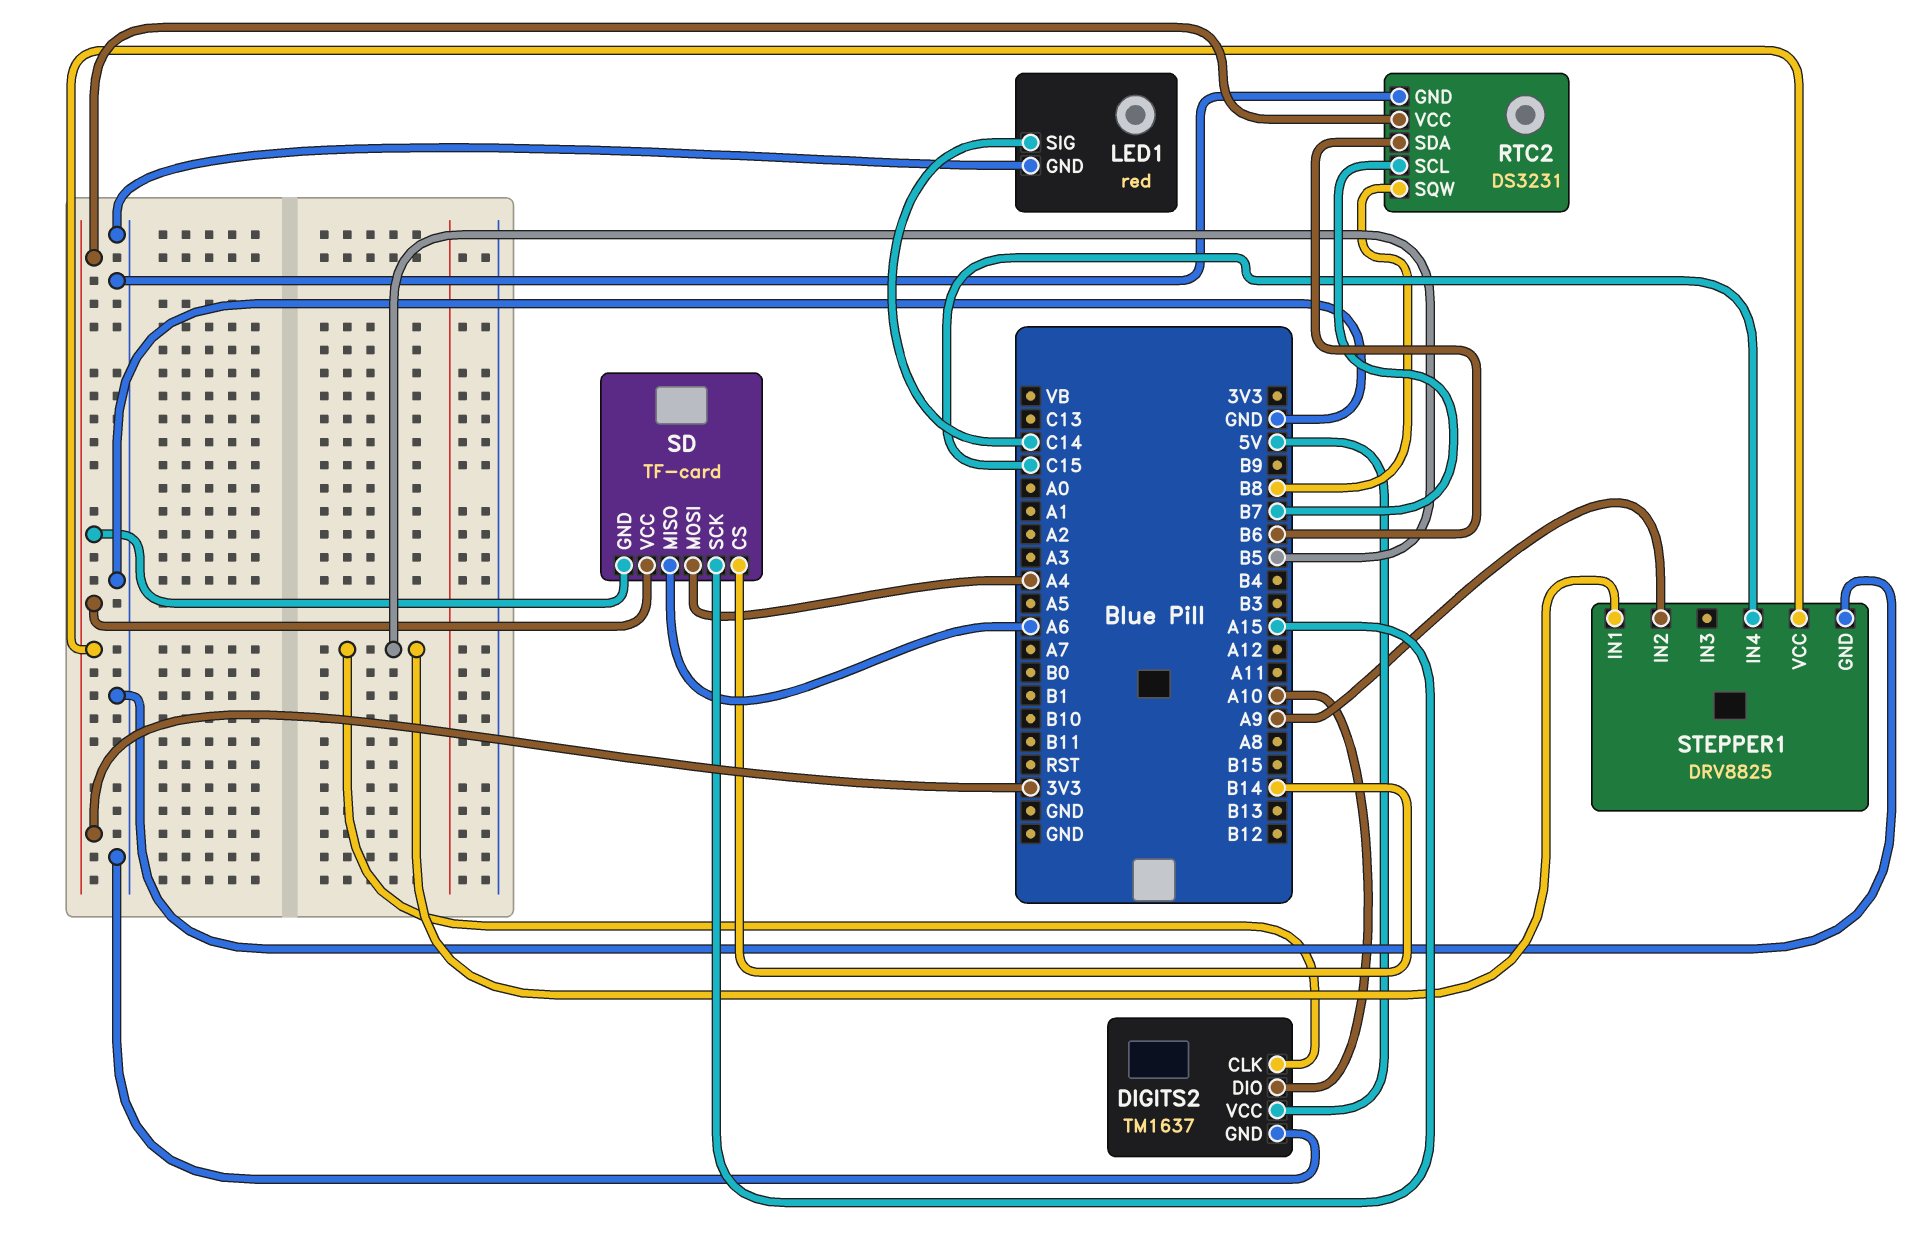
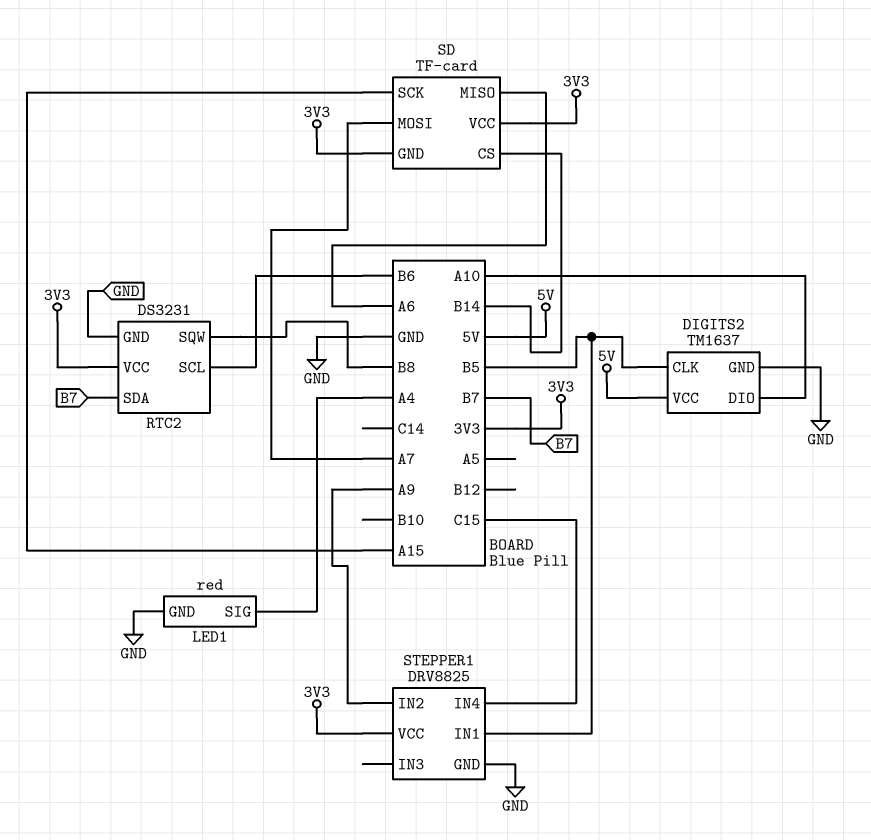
LED1 pin SIG: C14 -> A4
RTC2 pin SCL: B7 -> B6
RTC2 pin SDA: B6 -> B7
SD pin MOSI: A4 -> A7

